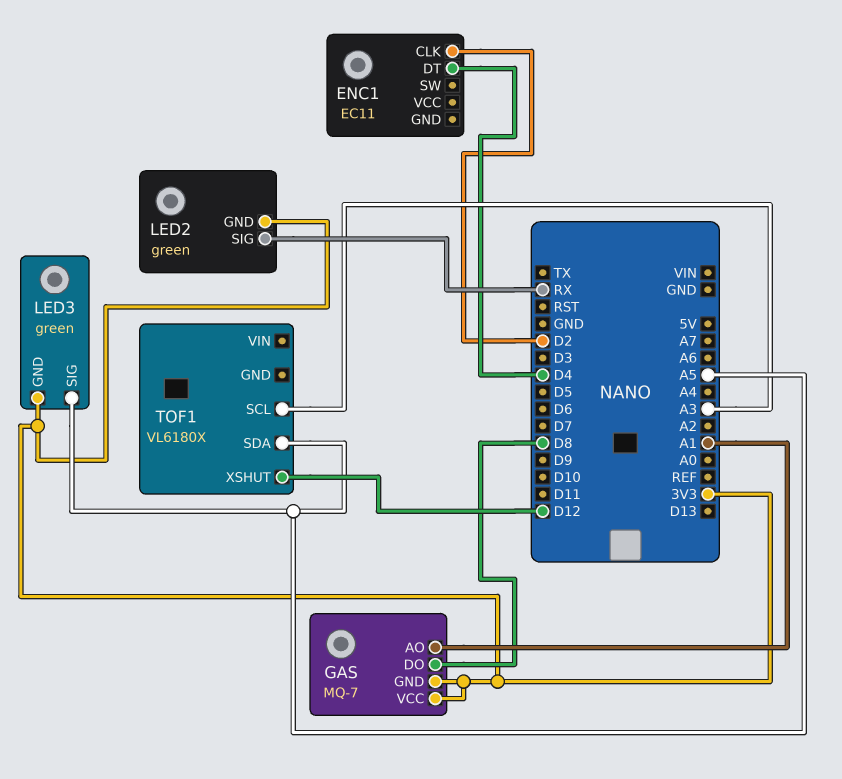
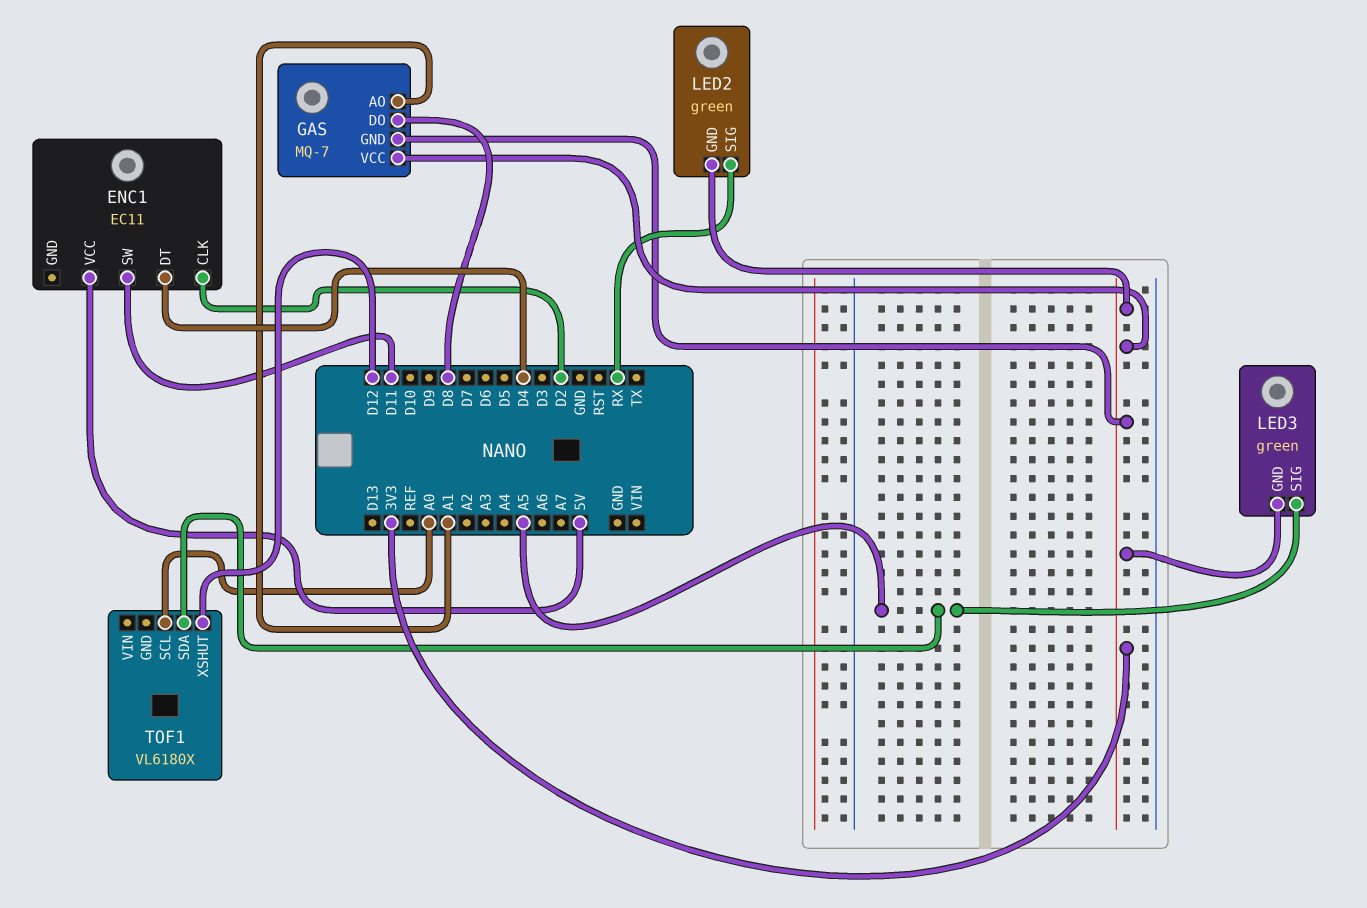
ENC1 pin SW: none -> D11
ENC1 pin VCC: none -> 5V
TOF1 pin SCL: A3 -> A0

